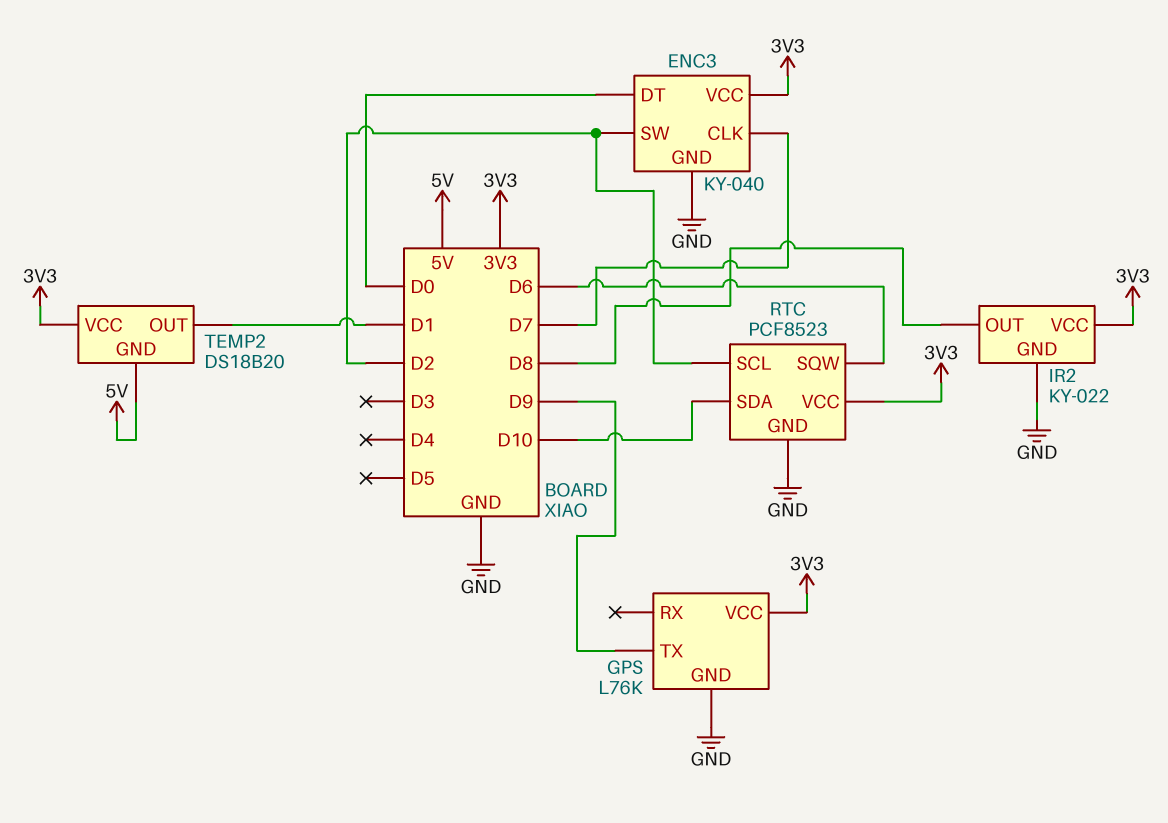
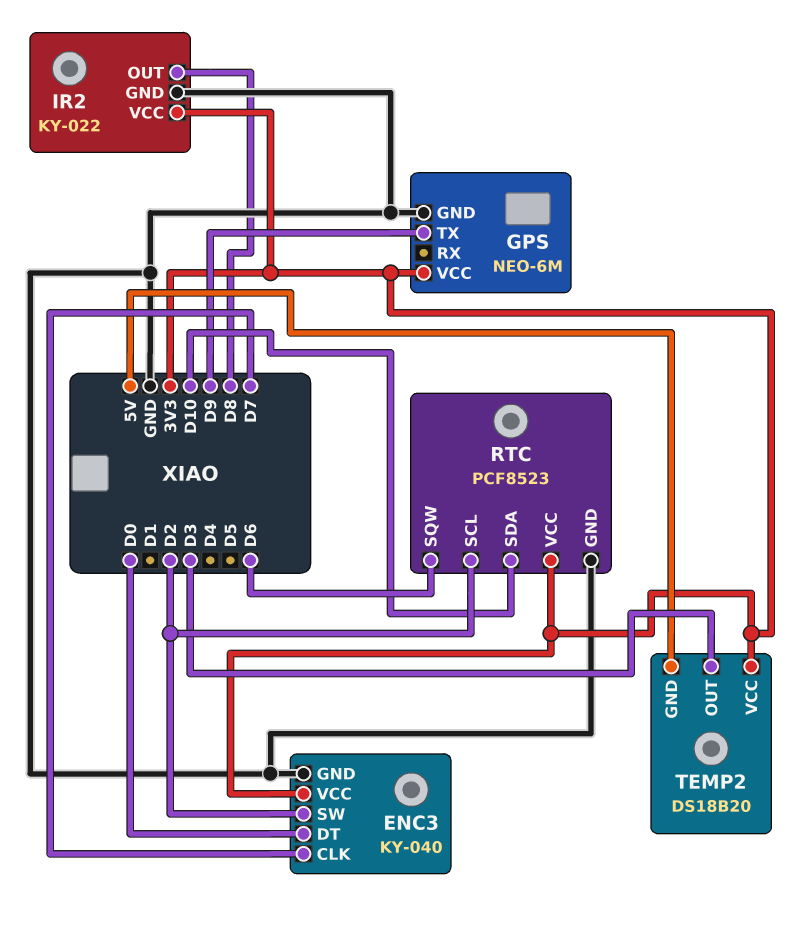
GPS: L76K -> NEO-6M
TEMP2 pin OUT: D1 -> D3

